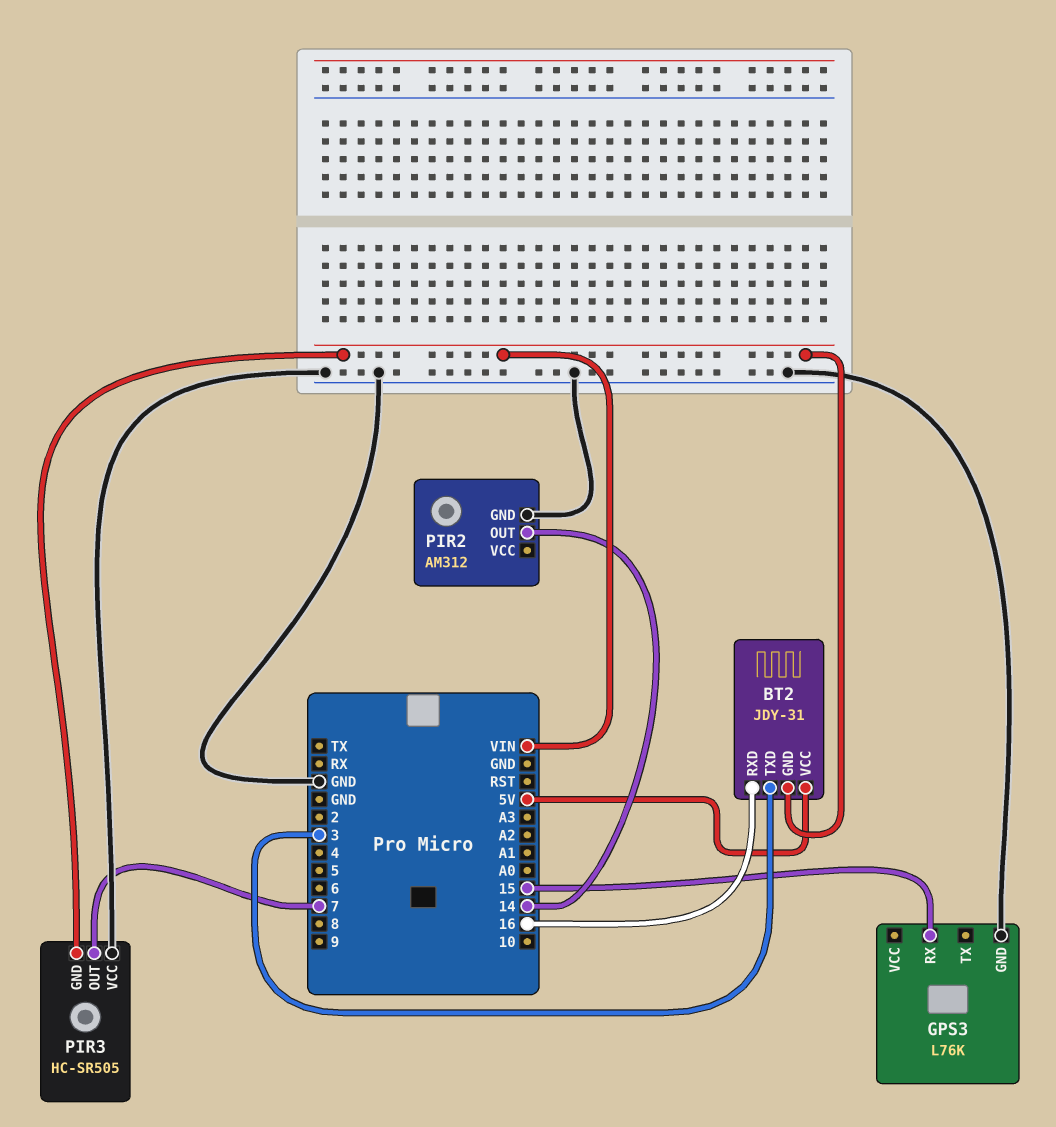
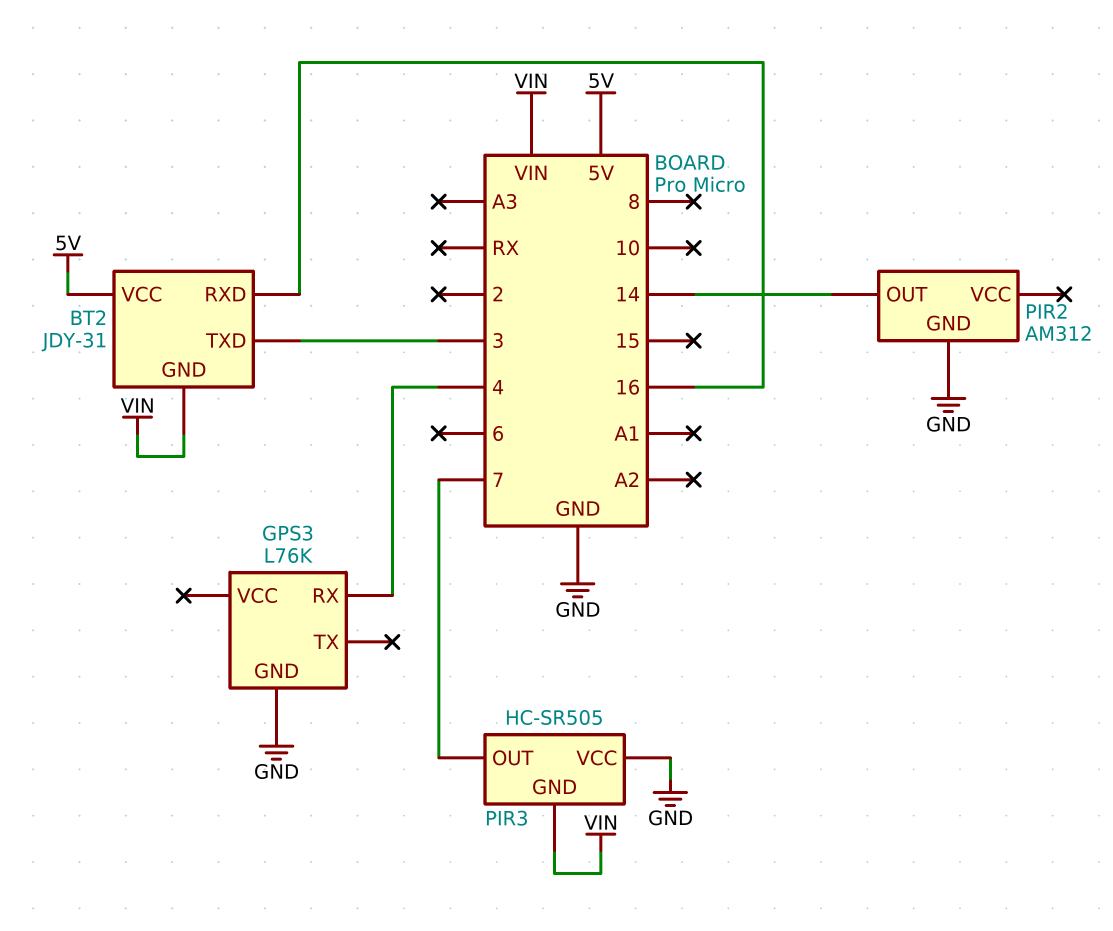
GPS3 pin RX: 15 -> 4

